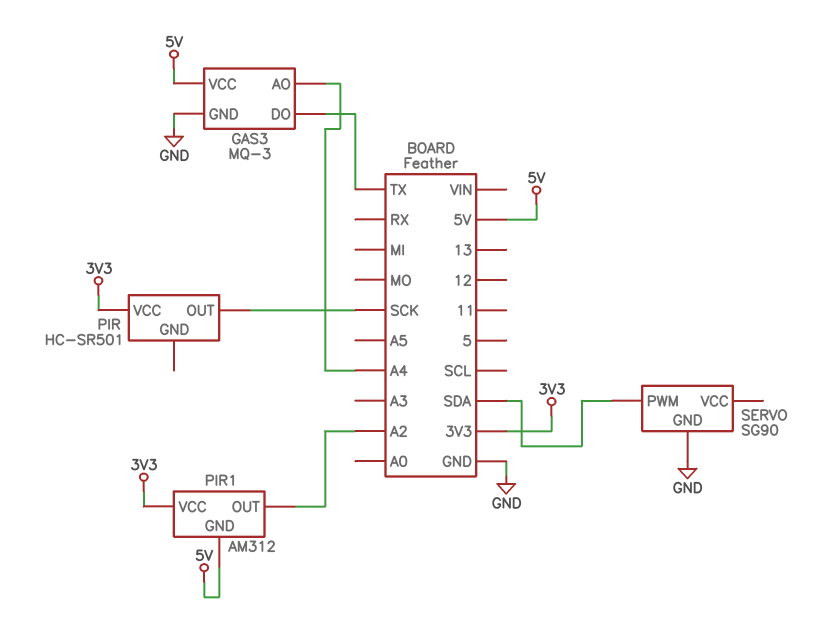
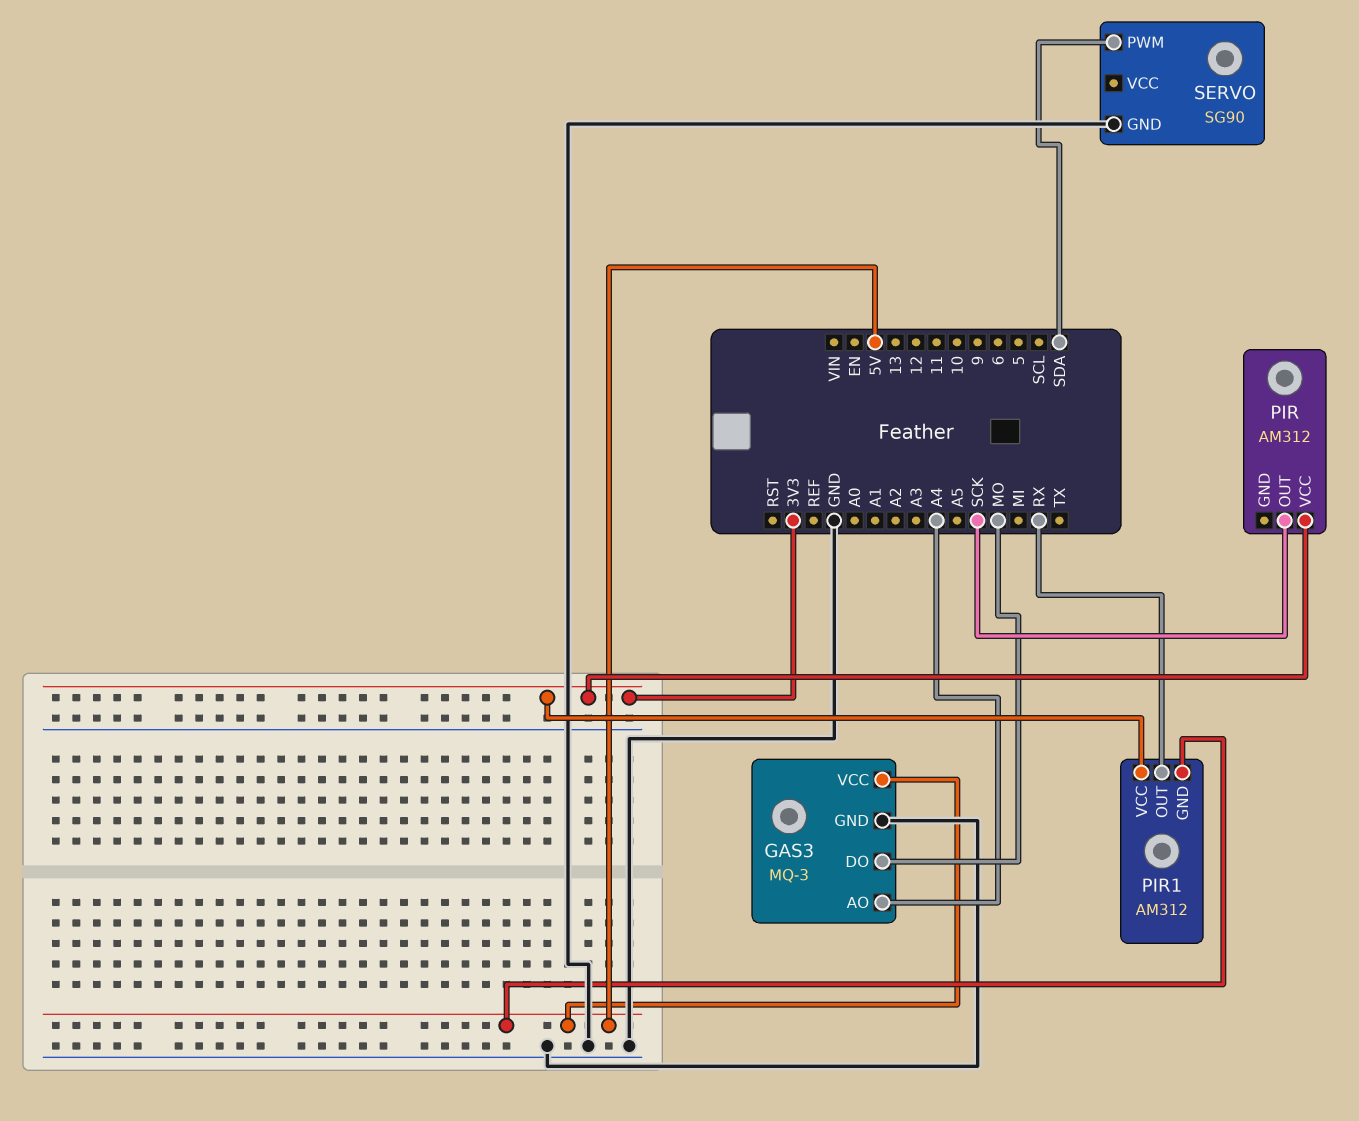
GAS3 pin DO: TX -> MO
PIR: HC-SR501 -> AM312
PIR1 pin OUT: A2 -> RX

